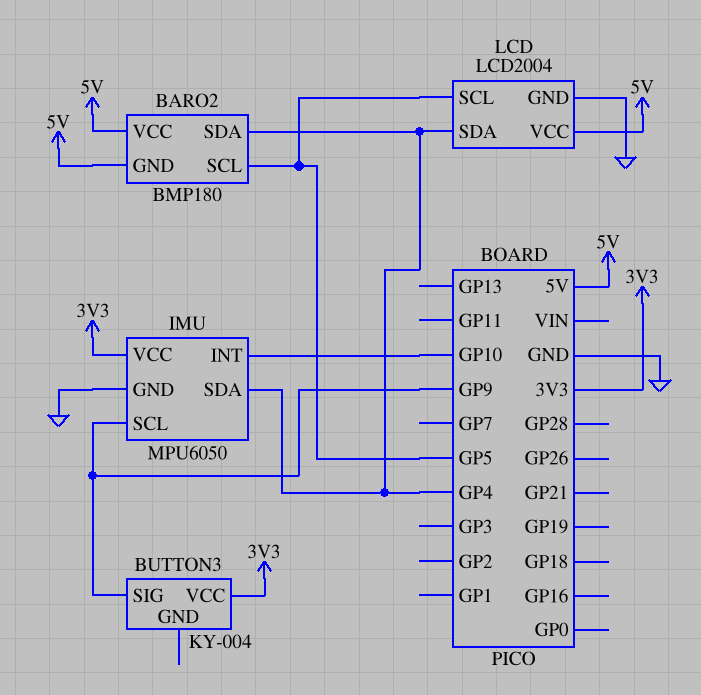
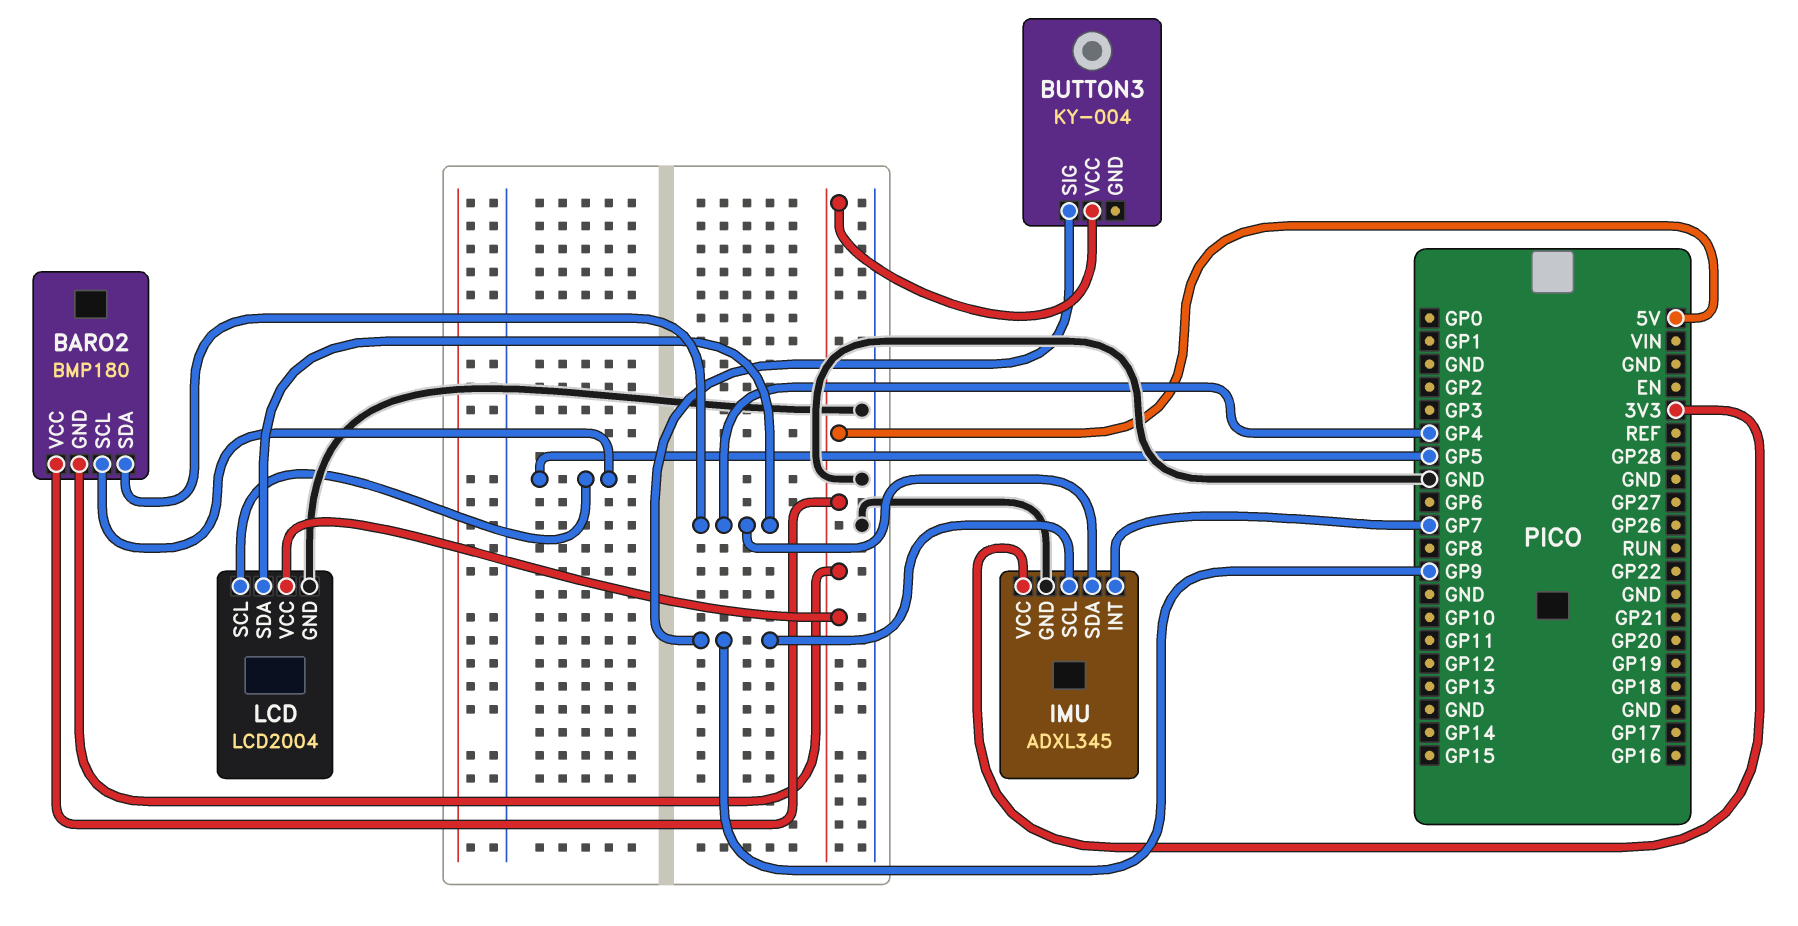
BUTTON3 pin VCC: 3V3 -> 5V
IMU: MPU6050 -> ADXL345
IMU pin INT: GP10 -> GP7

